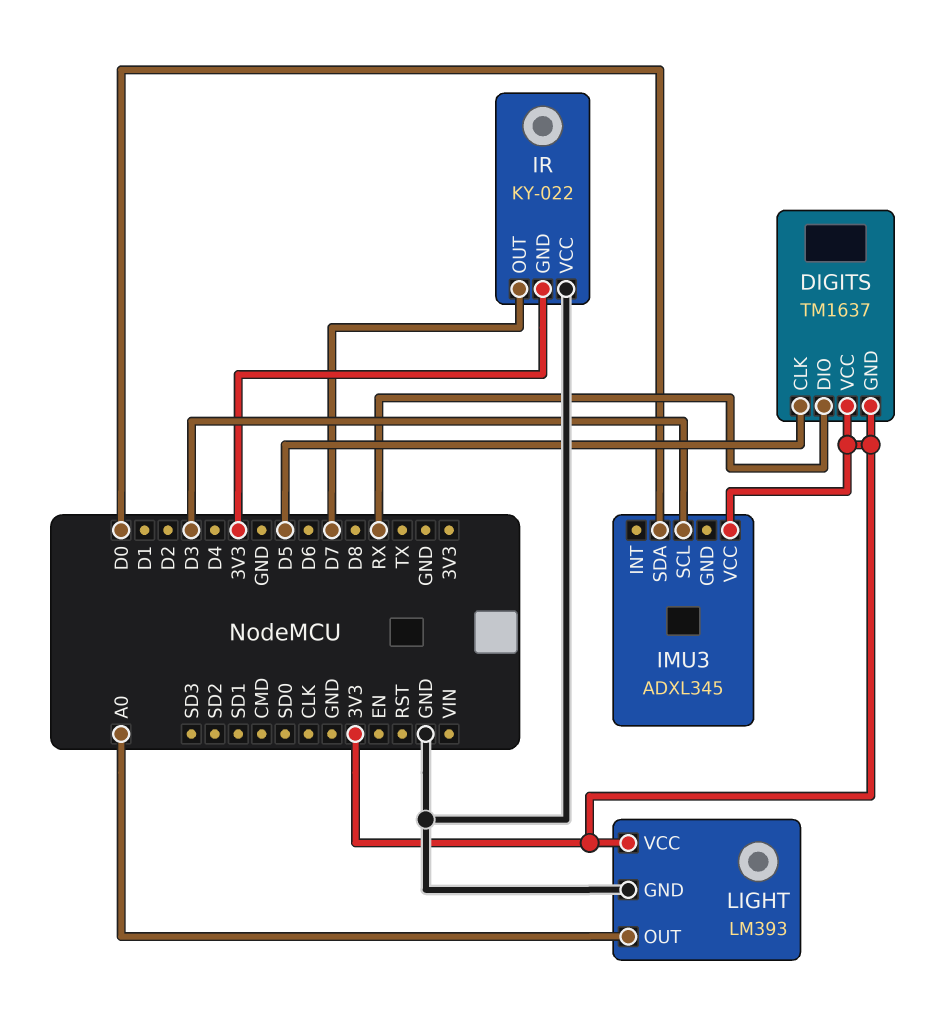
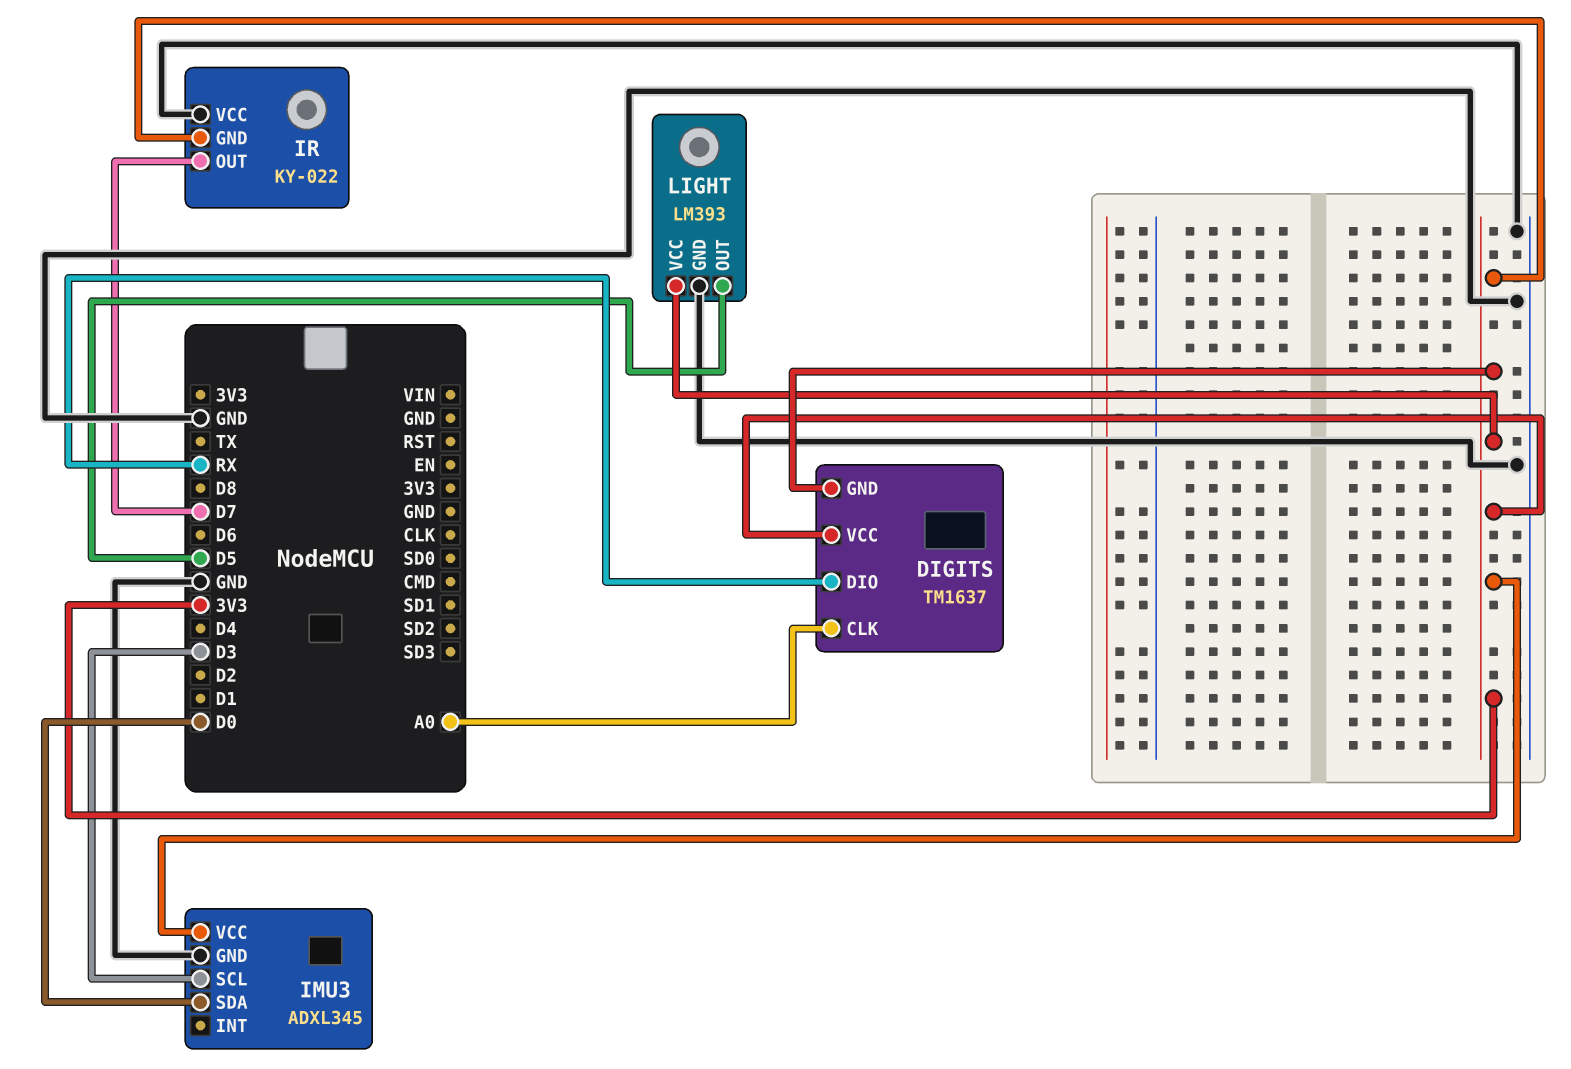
DIGITS pin CLK: D5 -> A0
IMU3 pin GND: none -> GND
LIGHT pin OUT: A0 -> D5

